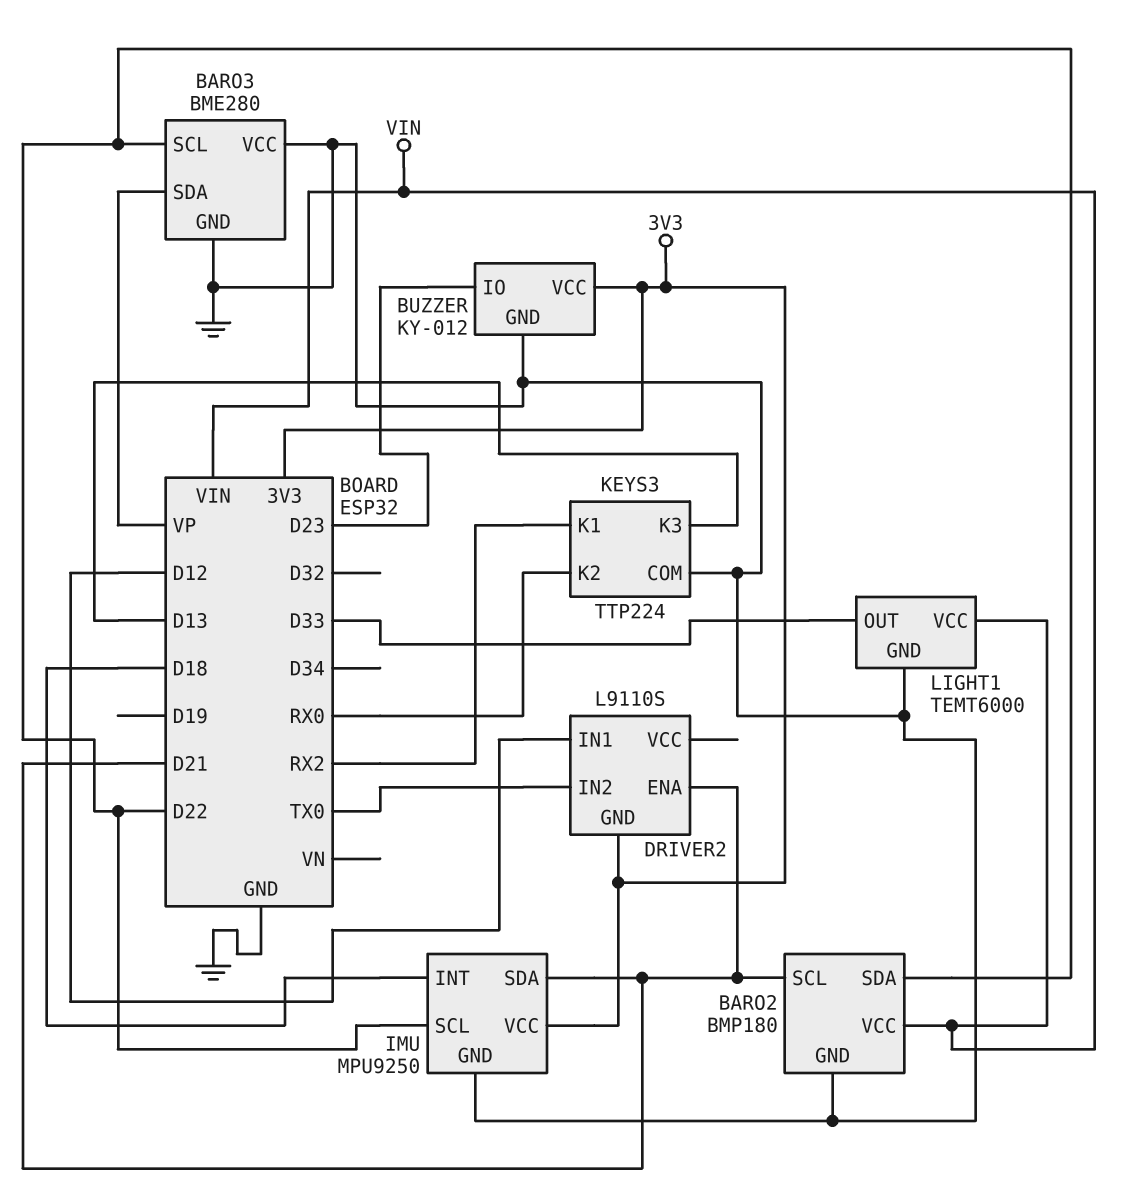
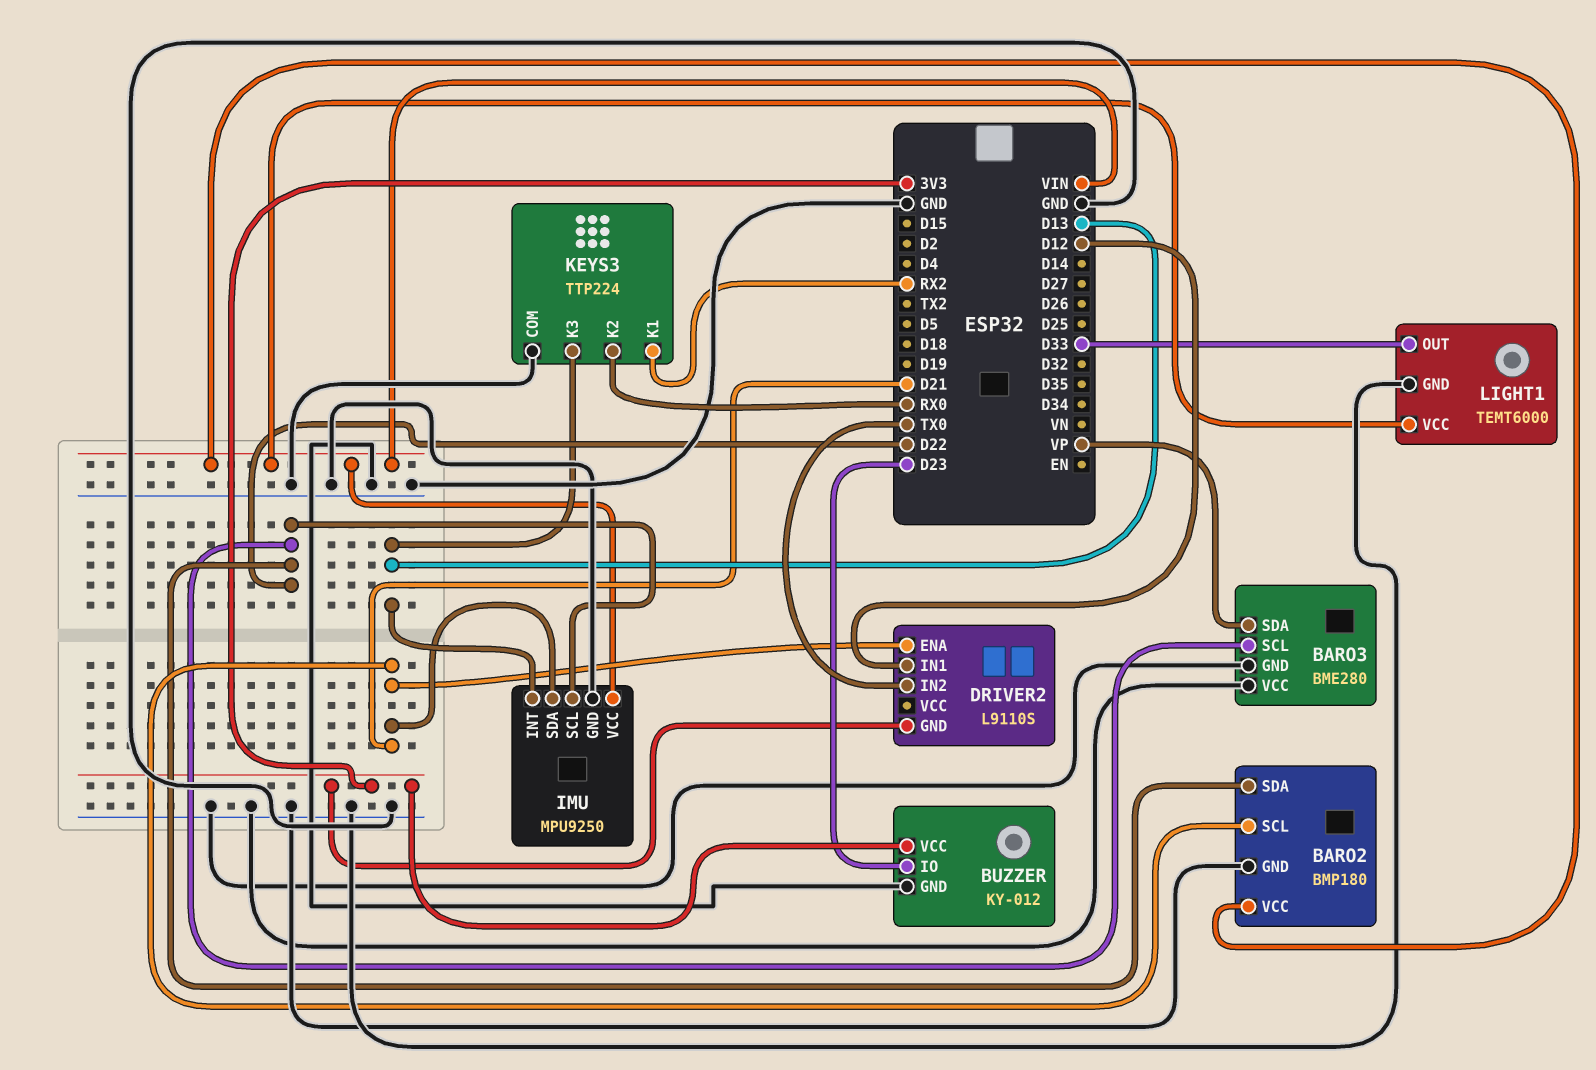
IMU pin INT: D18 -> D13
IMU pin VCC: 3V3 -> VIN

